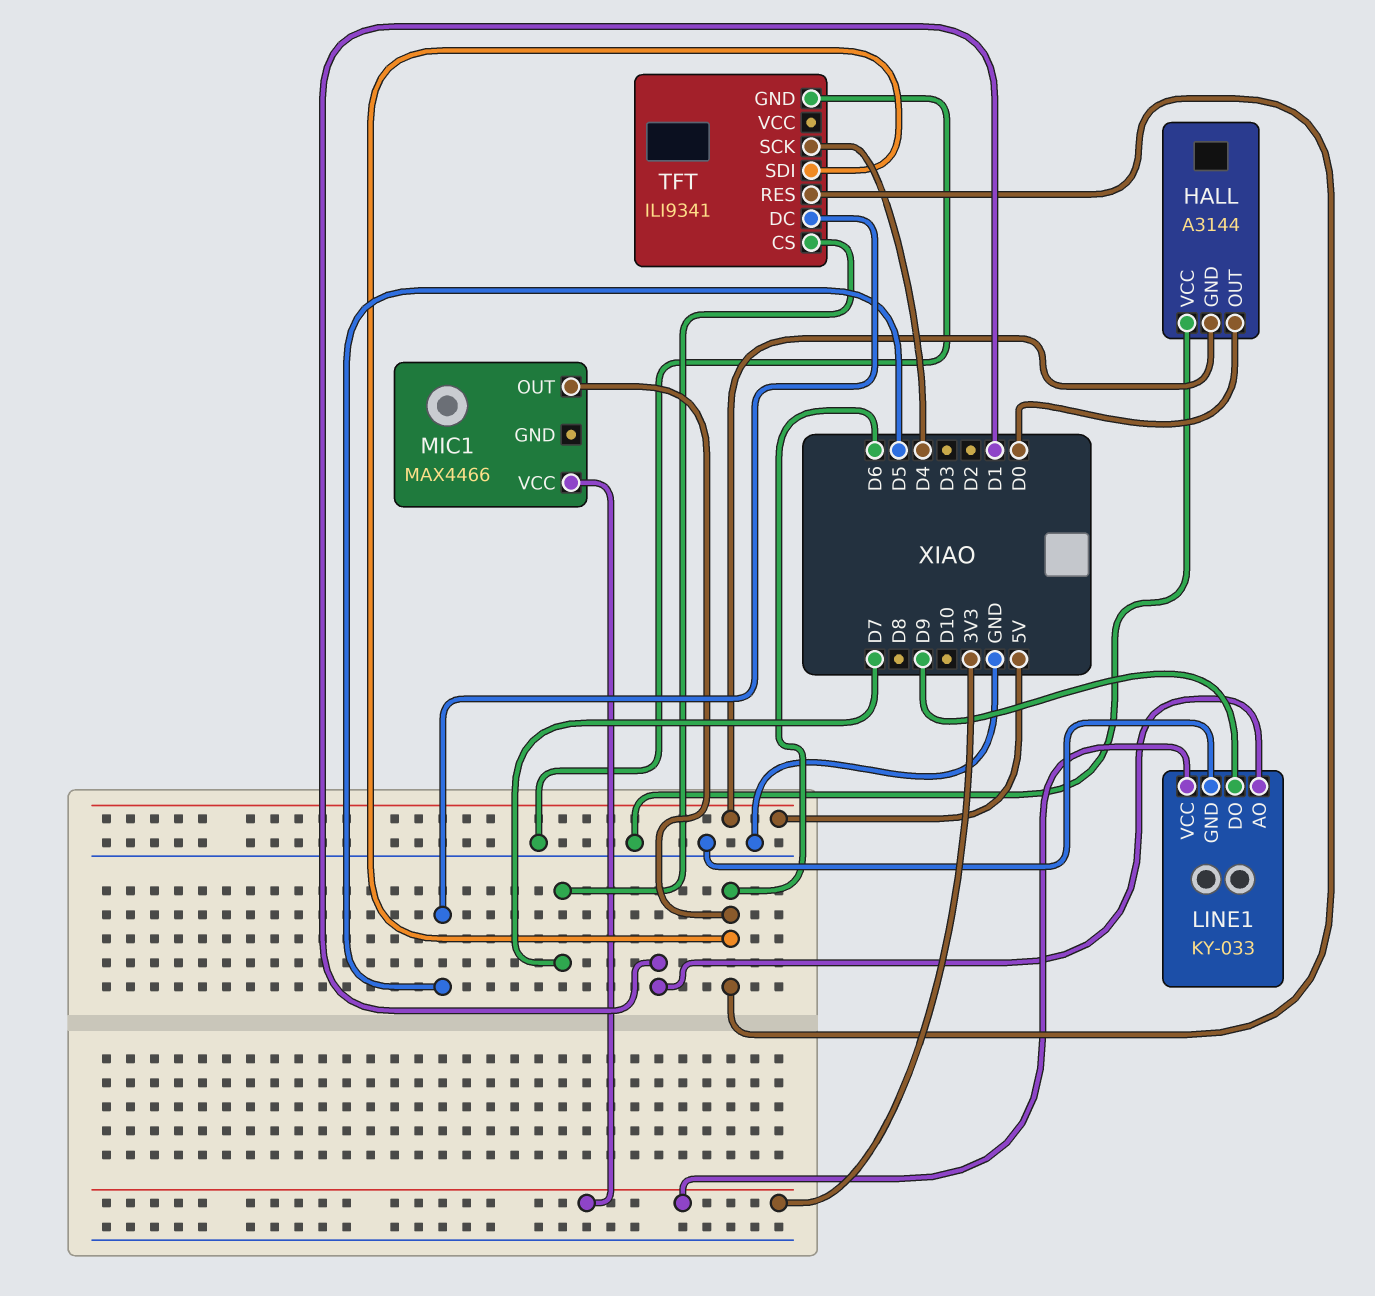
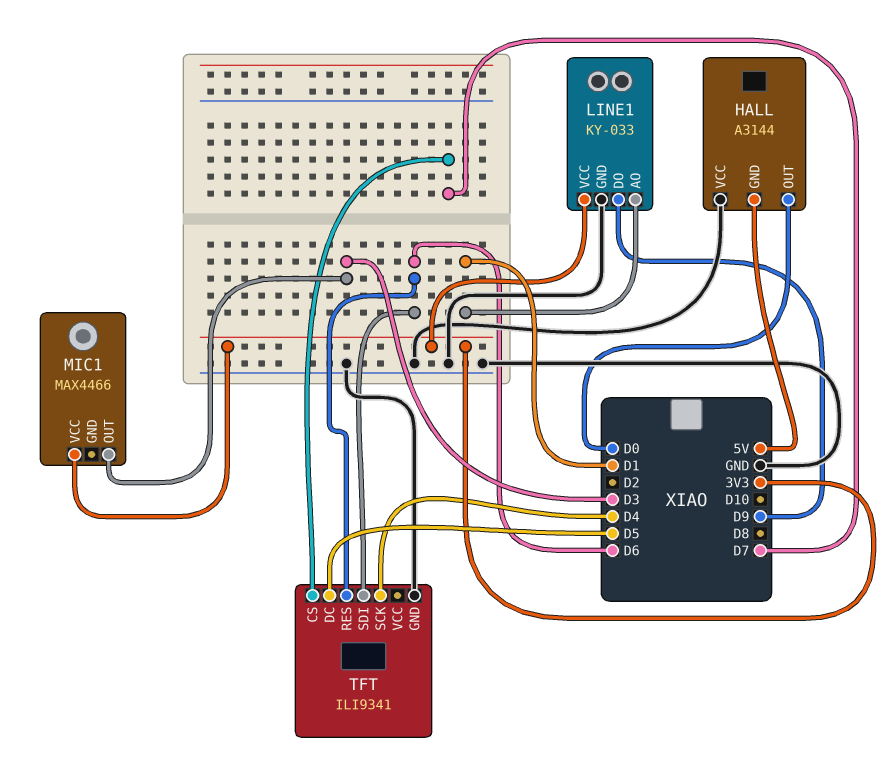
MIC1 pin OUT: D6 -> D3

